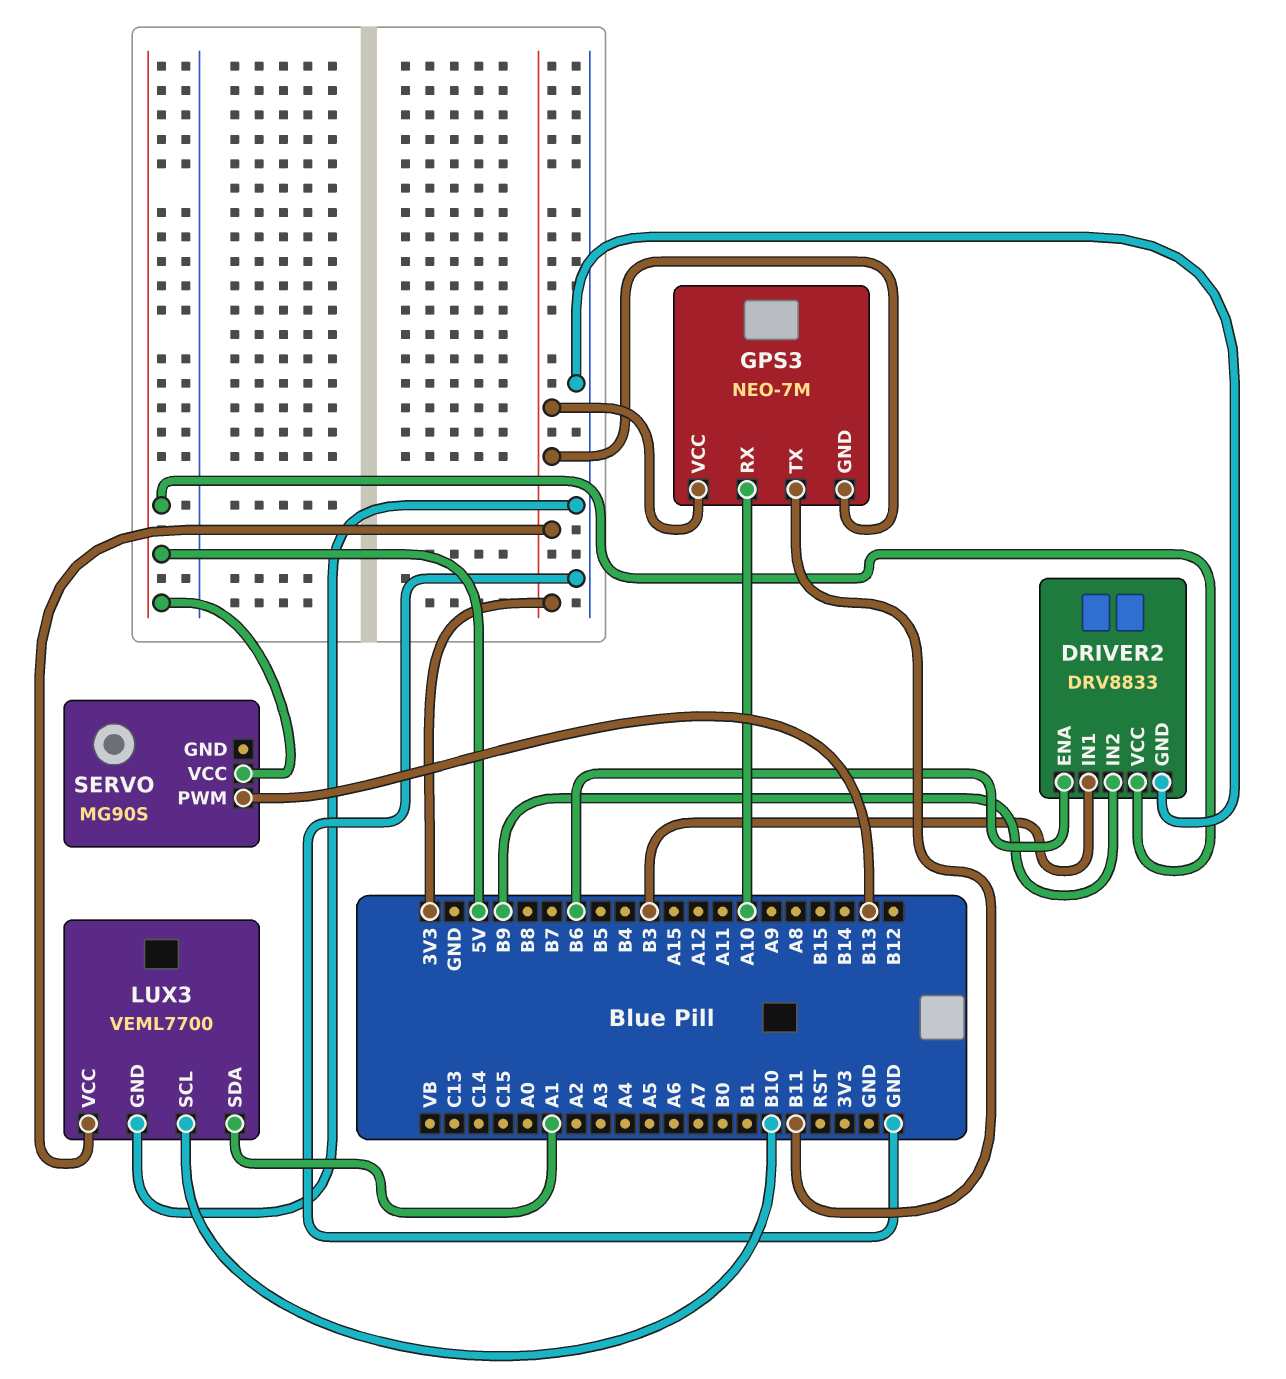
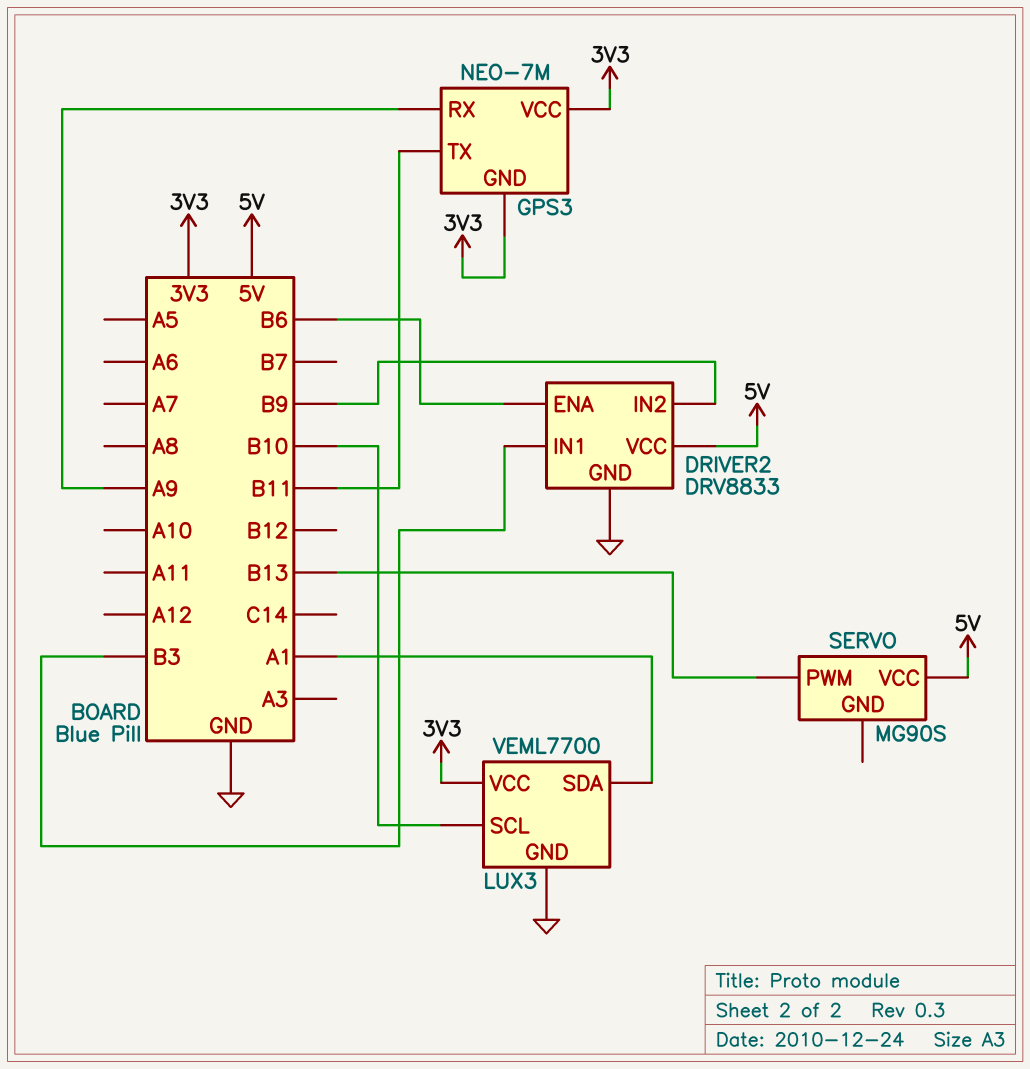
GPS3 pin RX: A10 -> A9

